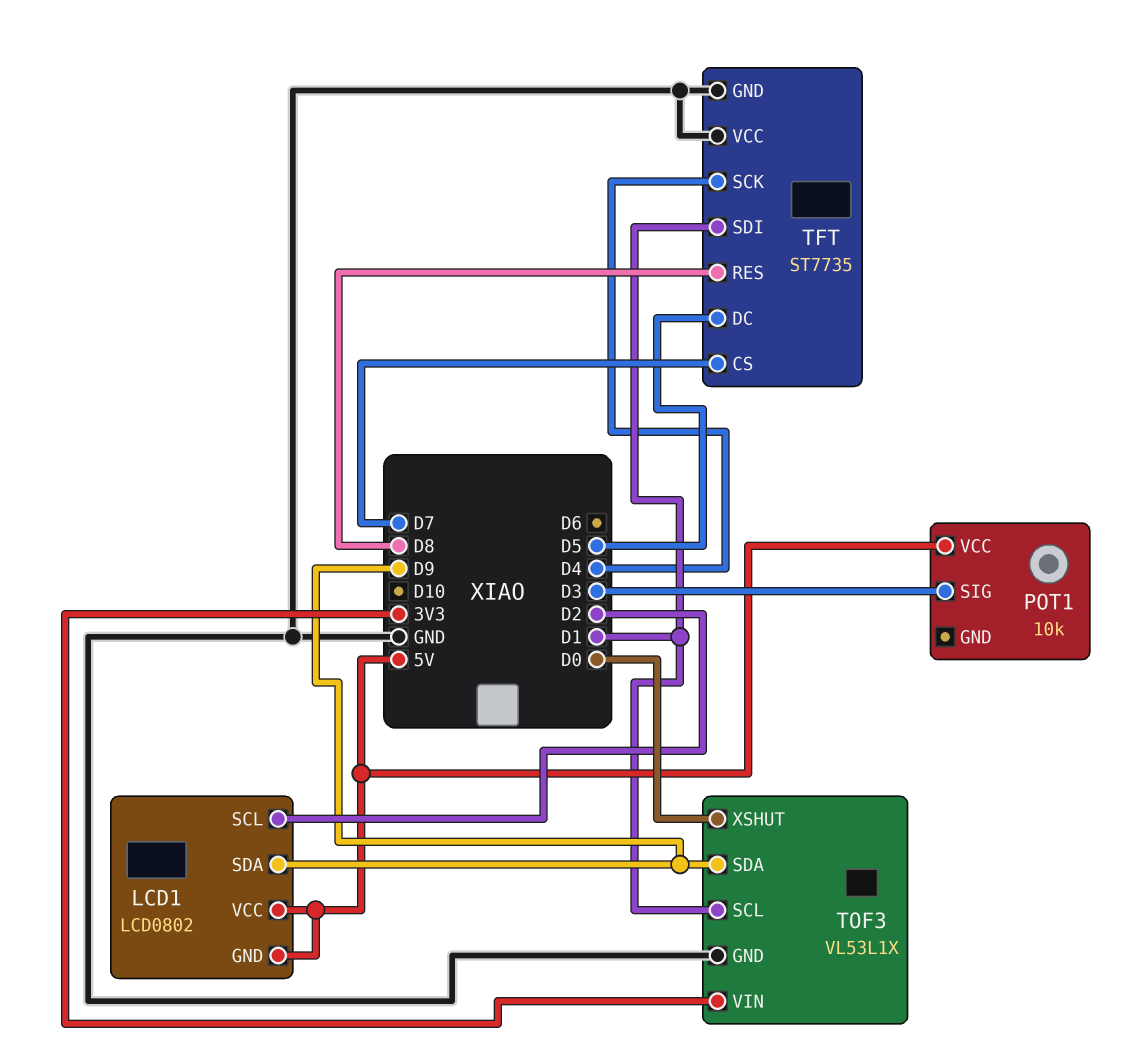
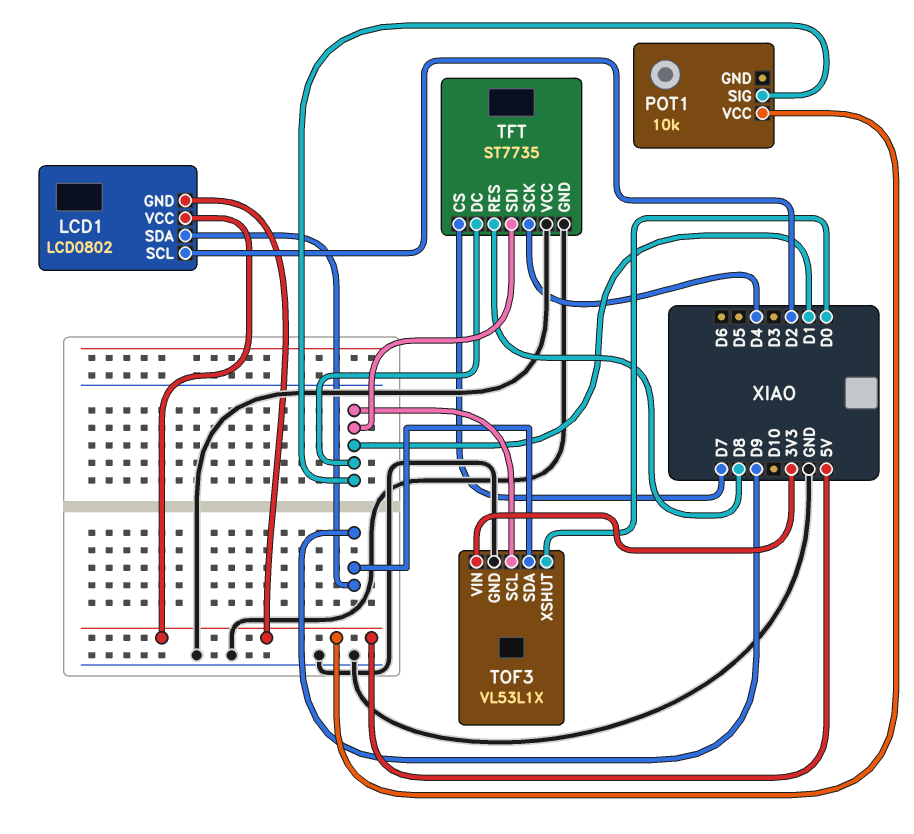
POT1 pin SIG: D3 -> D1
TFT pin DC: D5 -> D1

